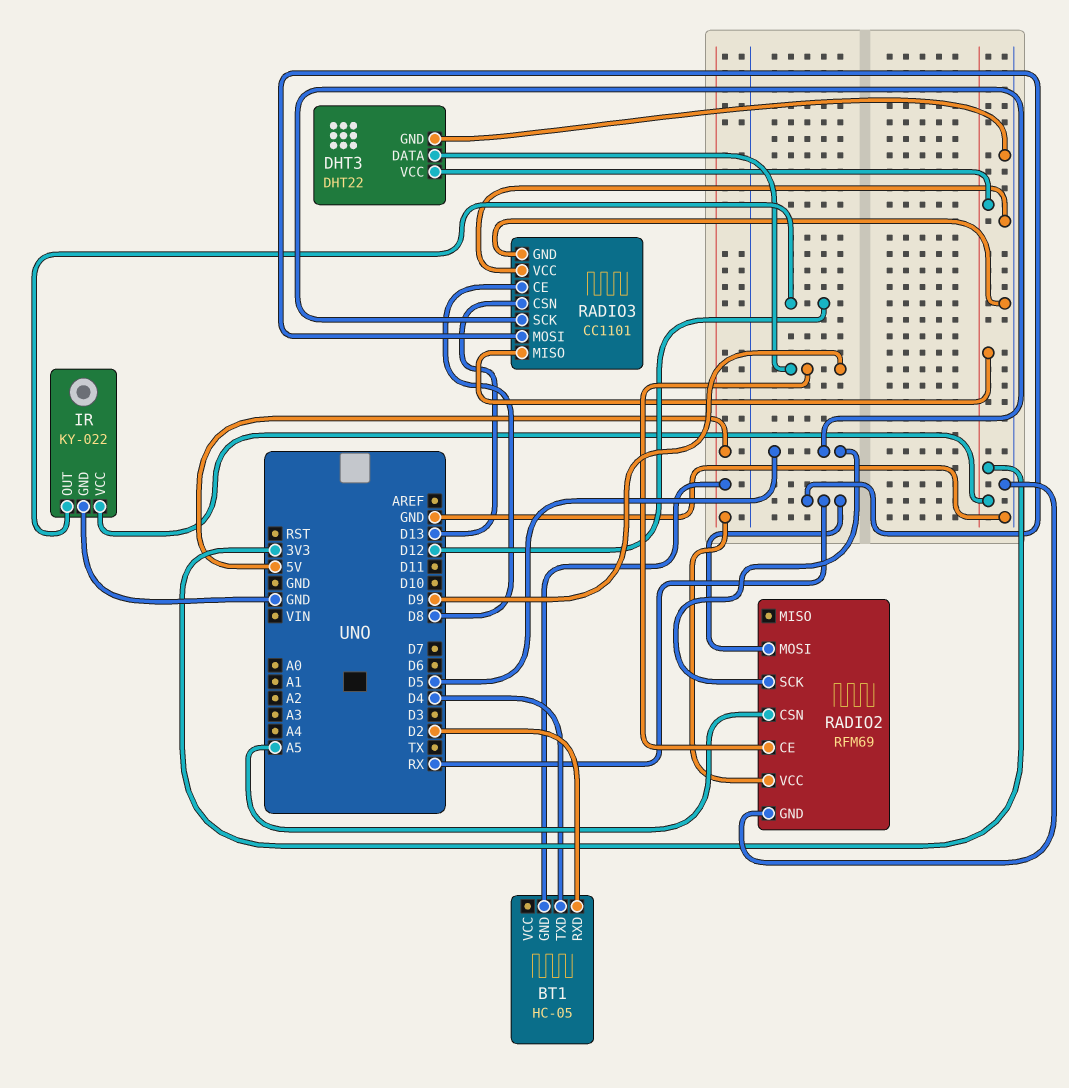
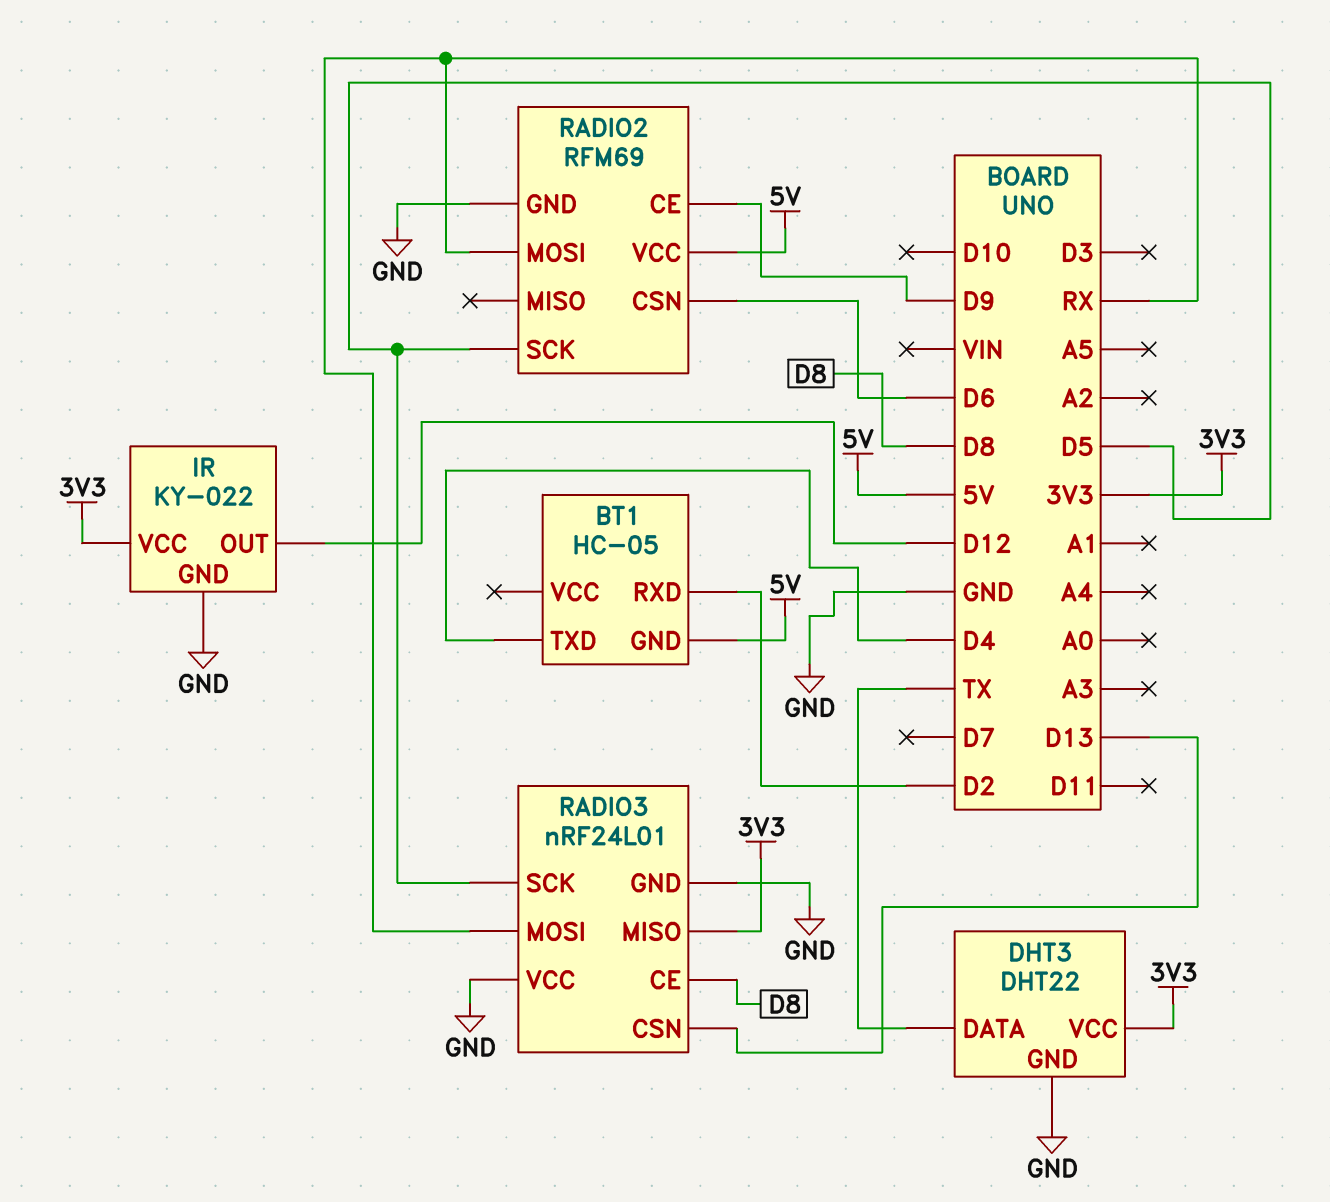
DHT3 pin DATA: D9 -> TX
RADIO2 pin CSN: A5 -> D6
RADIO3: CC1101 -> nRF24L01

